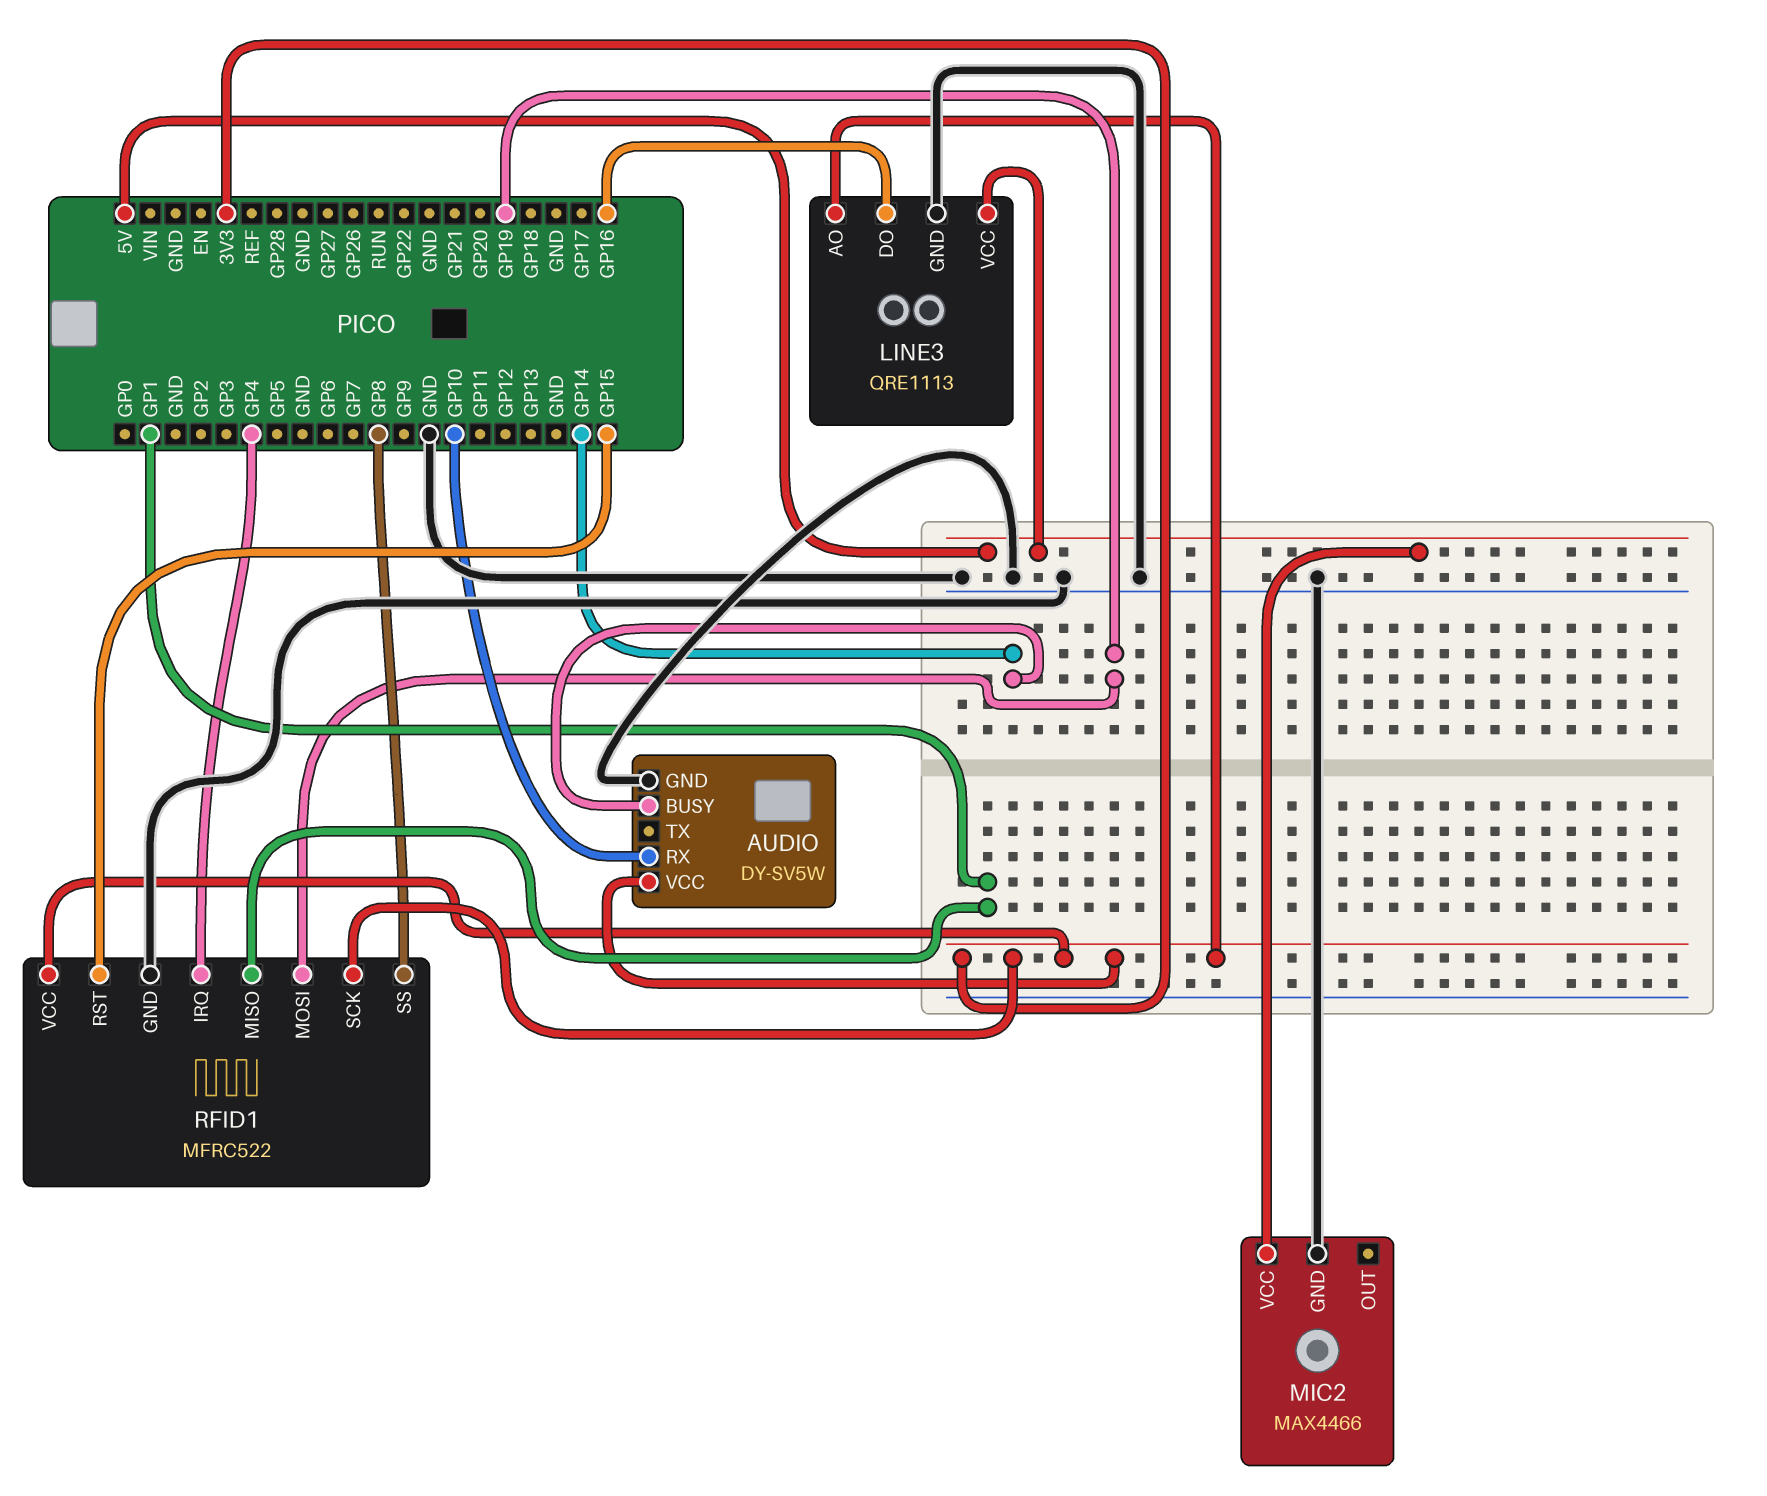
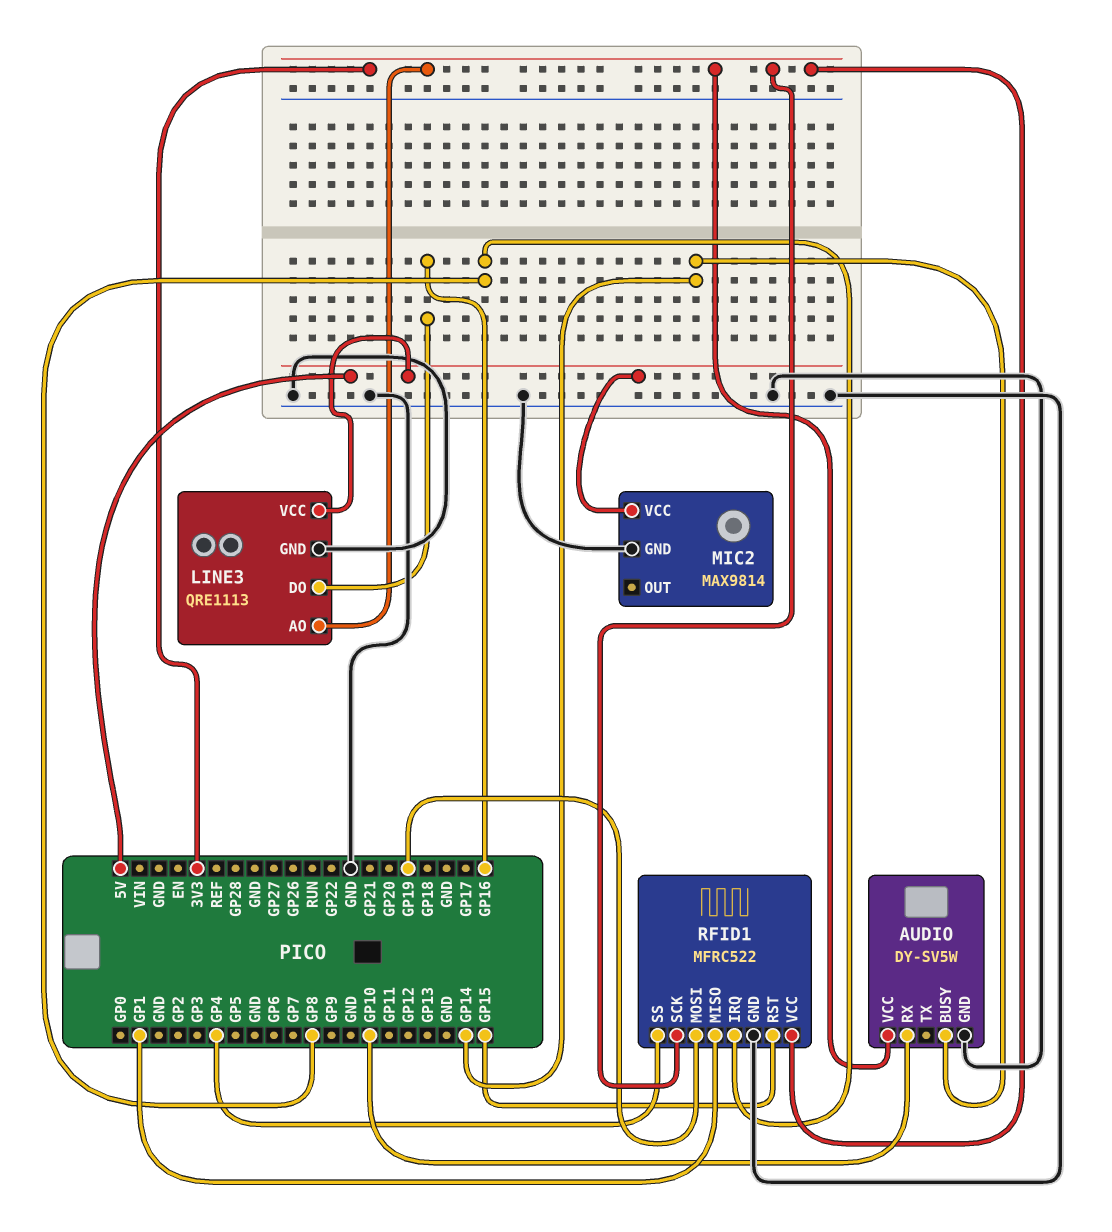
MIC2: MAX4466 -> MAX9814
RFID1 pin IRQ: GP4 -> GP8
RFID1 pin SS: GP8 -> GP4

